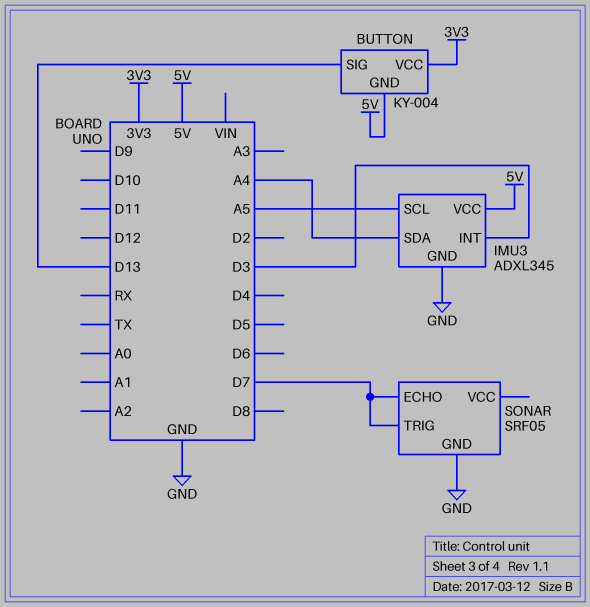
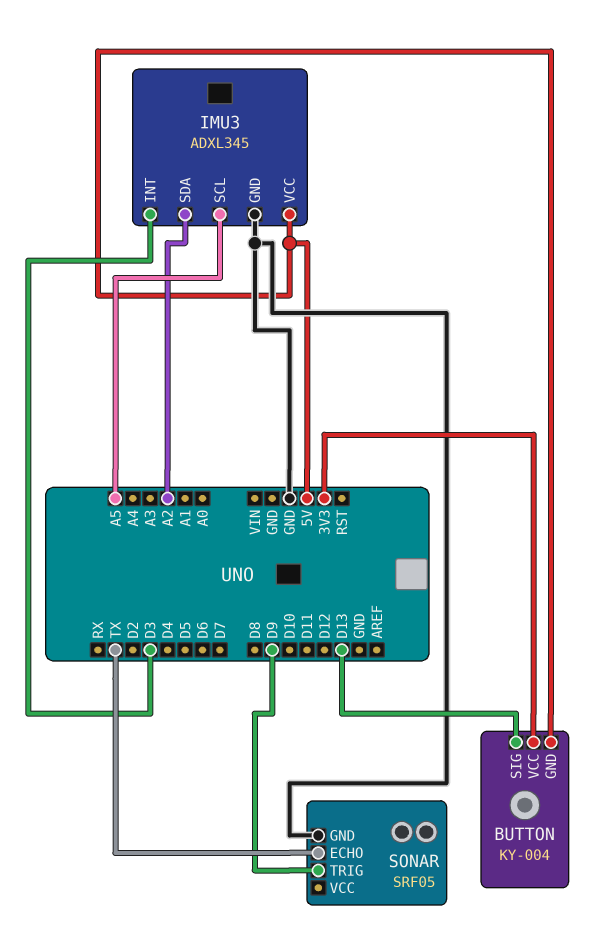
IMU3 pin SDA: A4 -> A2
SONAR pin ECHO: D7 -> TX
SONAR pin TRIG: D7 -> D9

